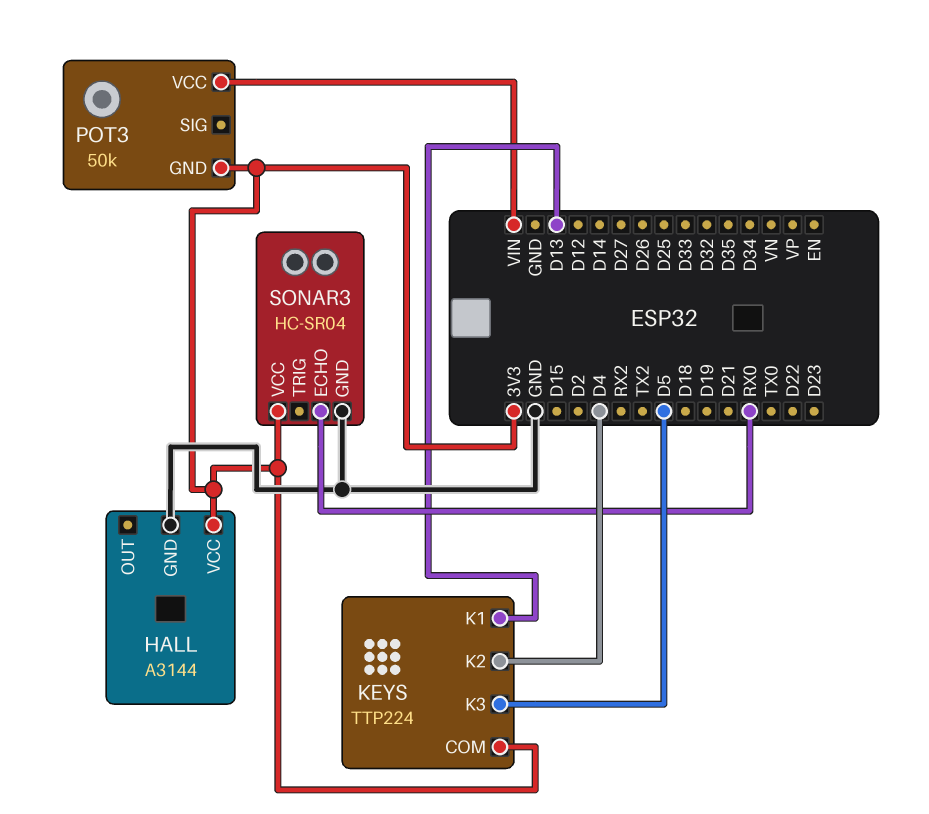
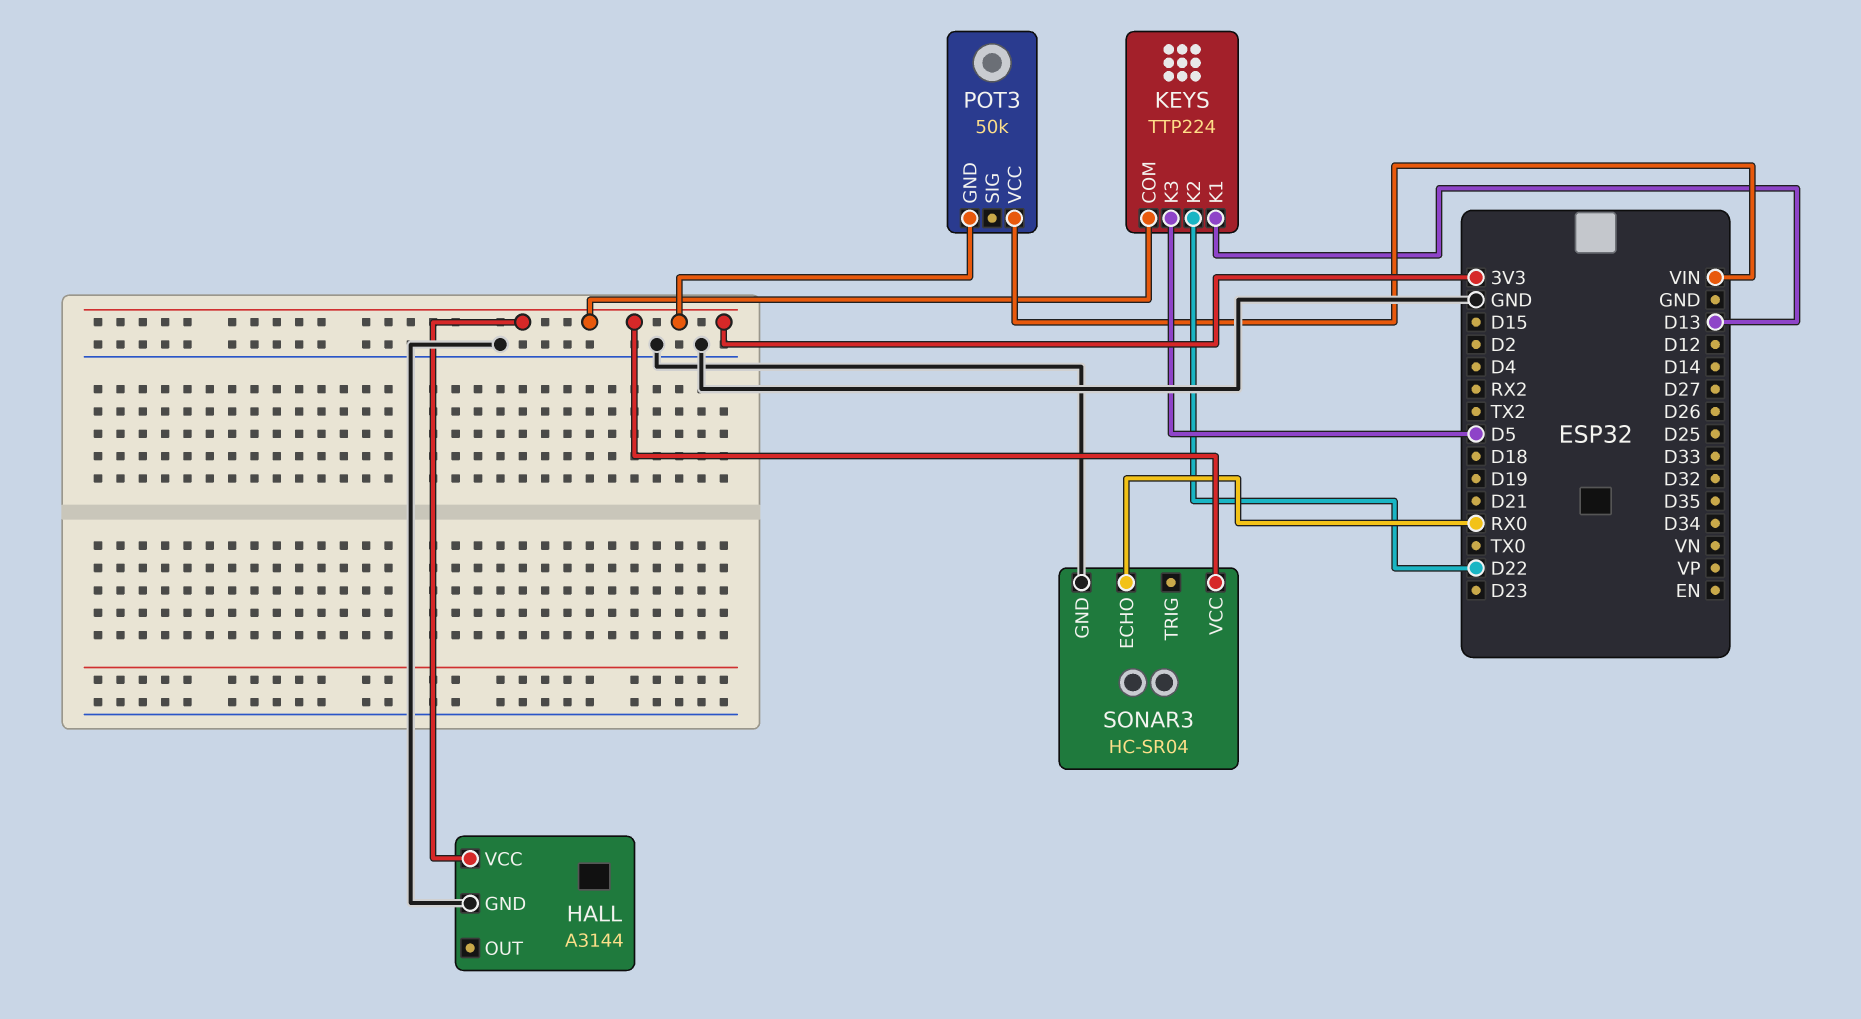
KEYS pin K2: D4 -> D22

